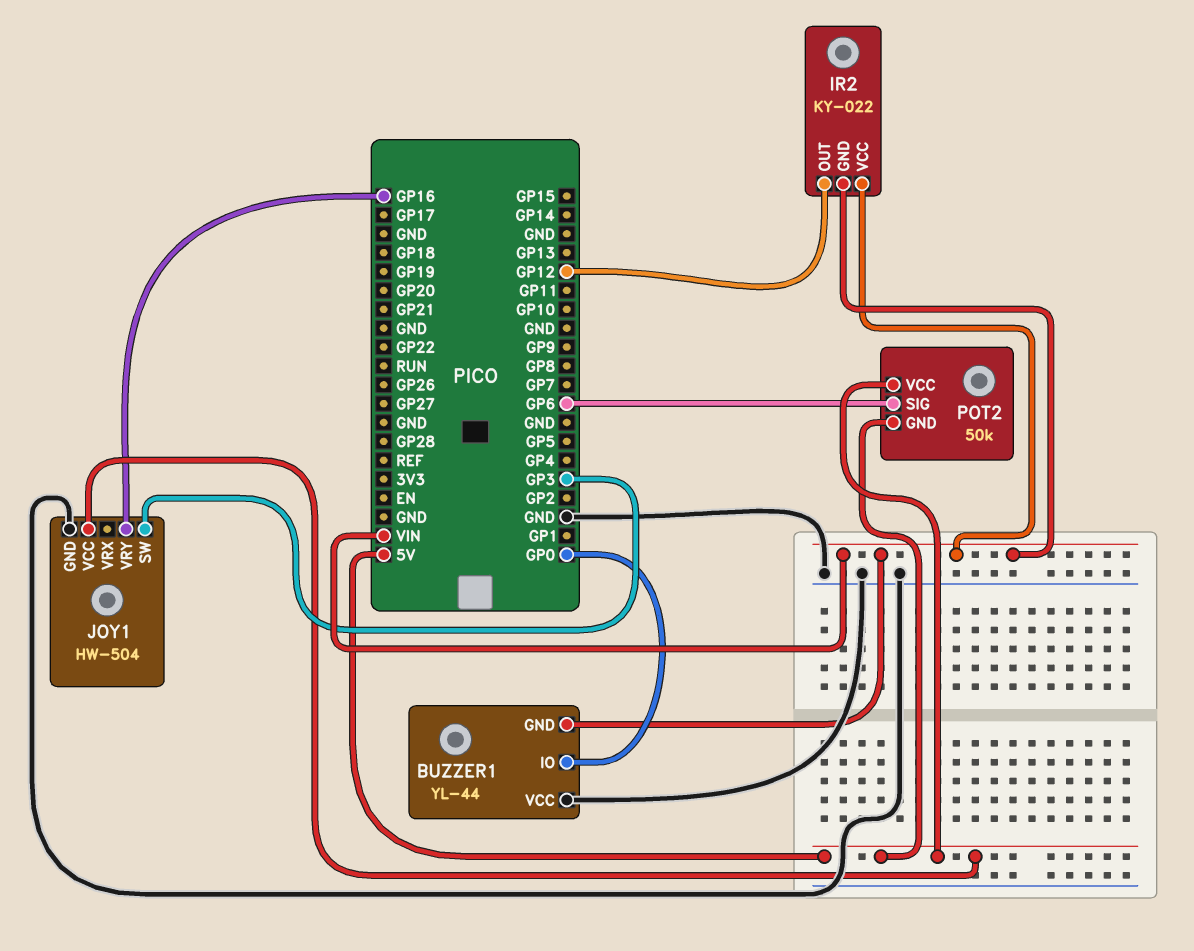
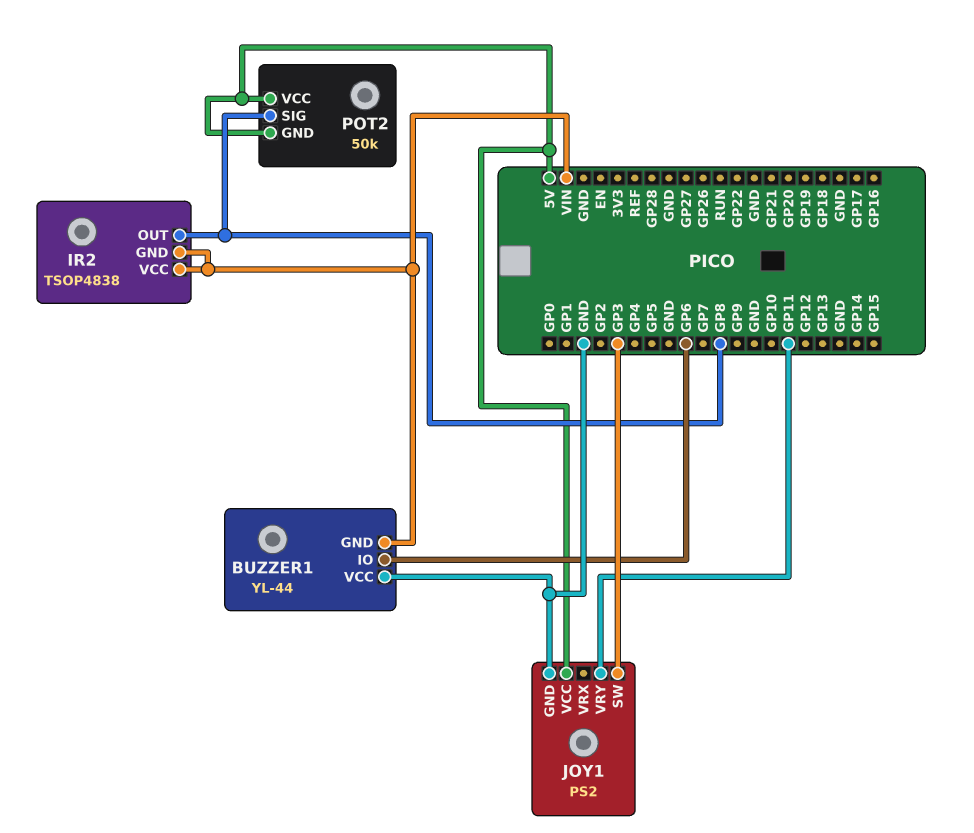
BUZZER1 pin IO: GP0 -> GP6
IR2: KY-022 -> TSOP4838
IR2 pin OUT: GP12 -> GP8
JOY1: HW-504 -> PS2
JOY1 pin VRY: GP16 -> GP11
POT2 pin SIG: GP6 -> GP8

